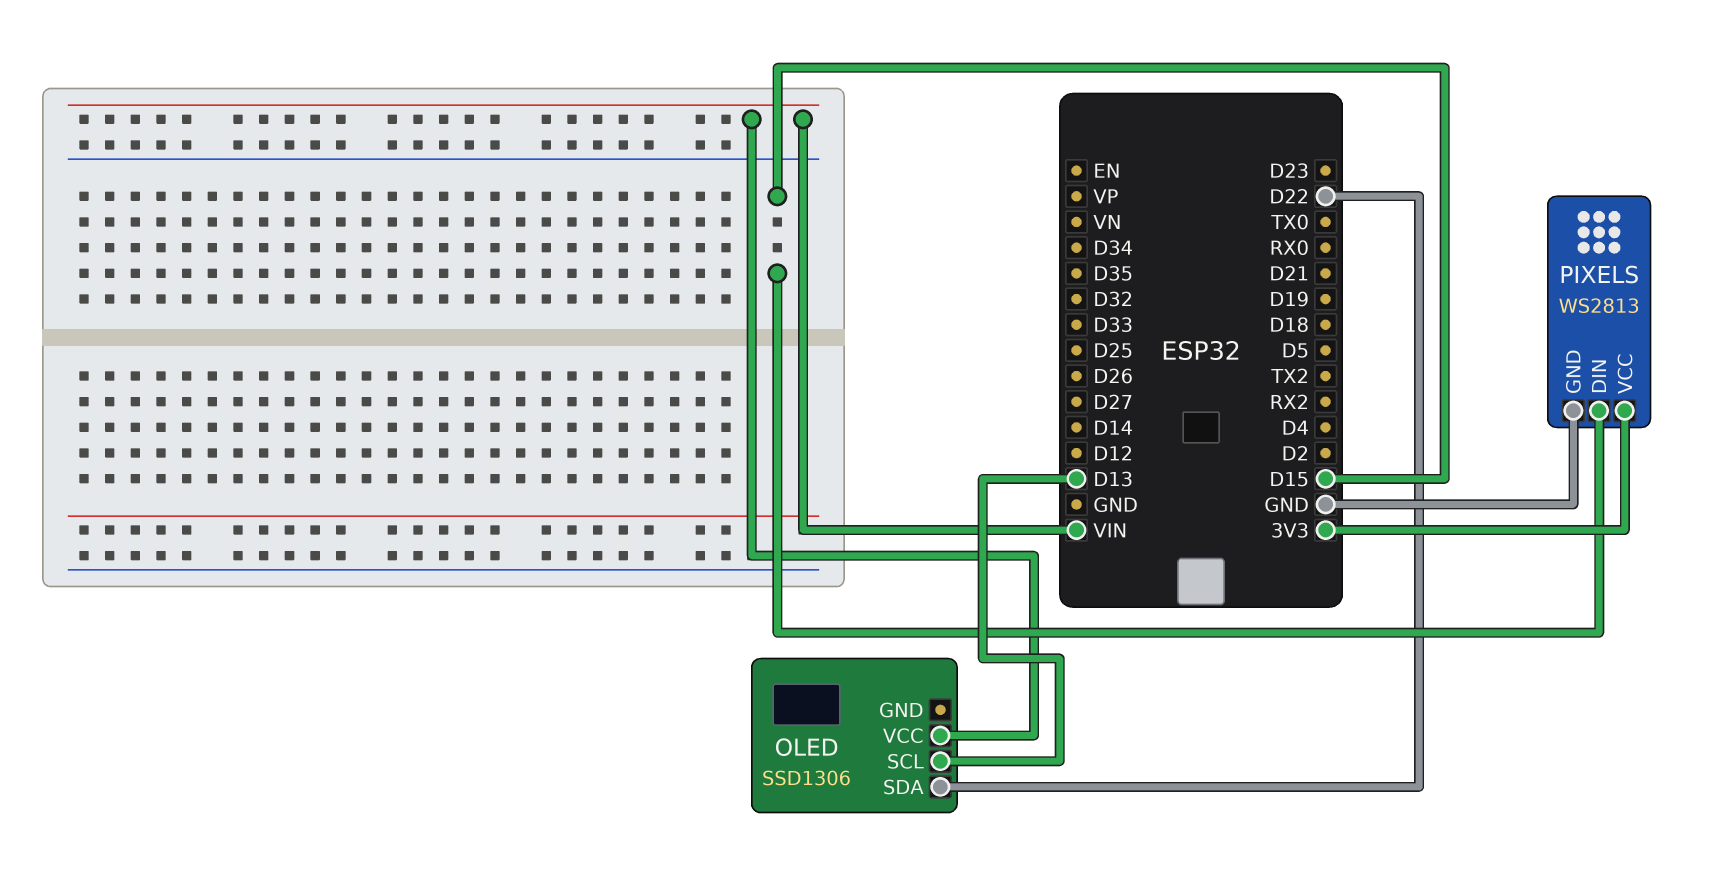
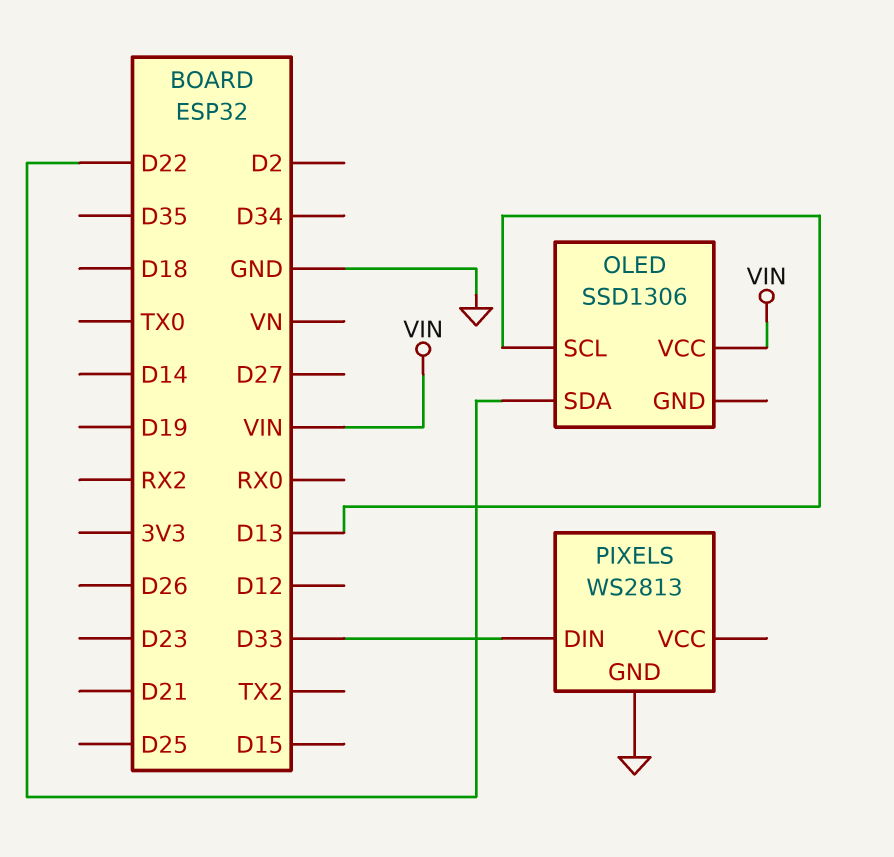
PIXELS pin DIN: D15 -> D33
PIXELS pin VCC: 3V3 -> none

